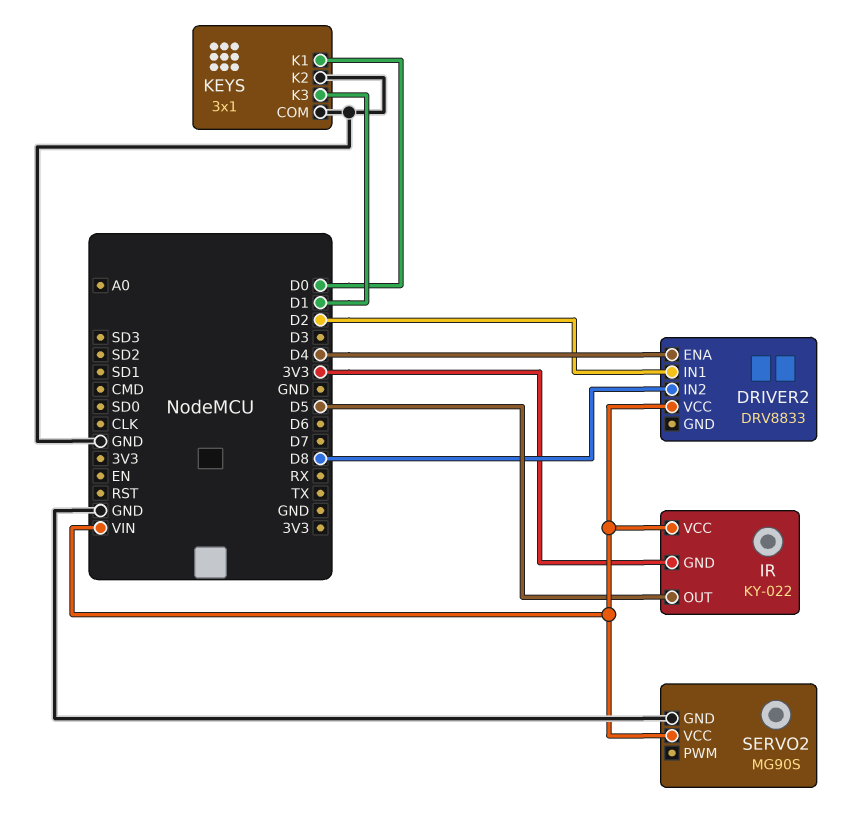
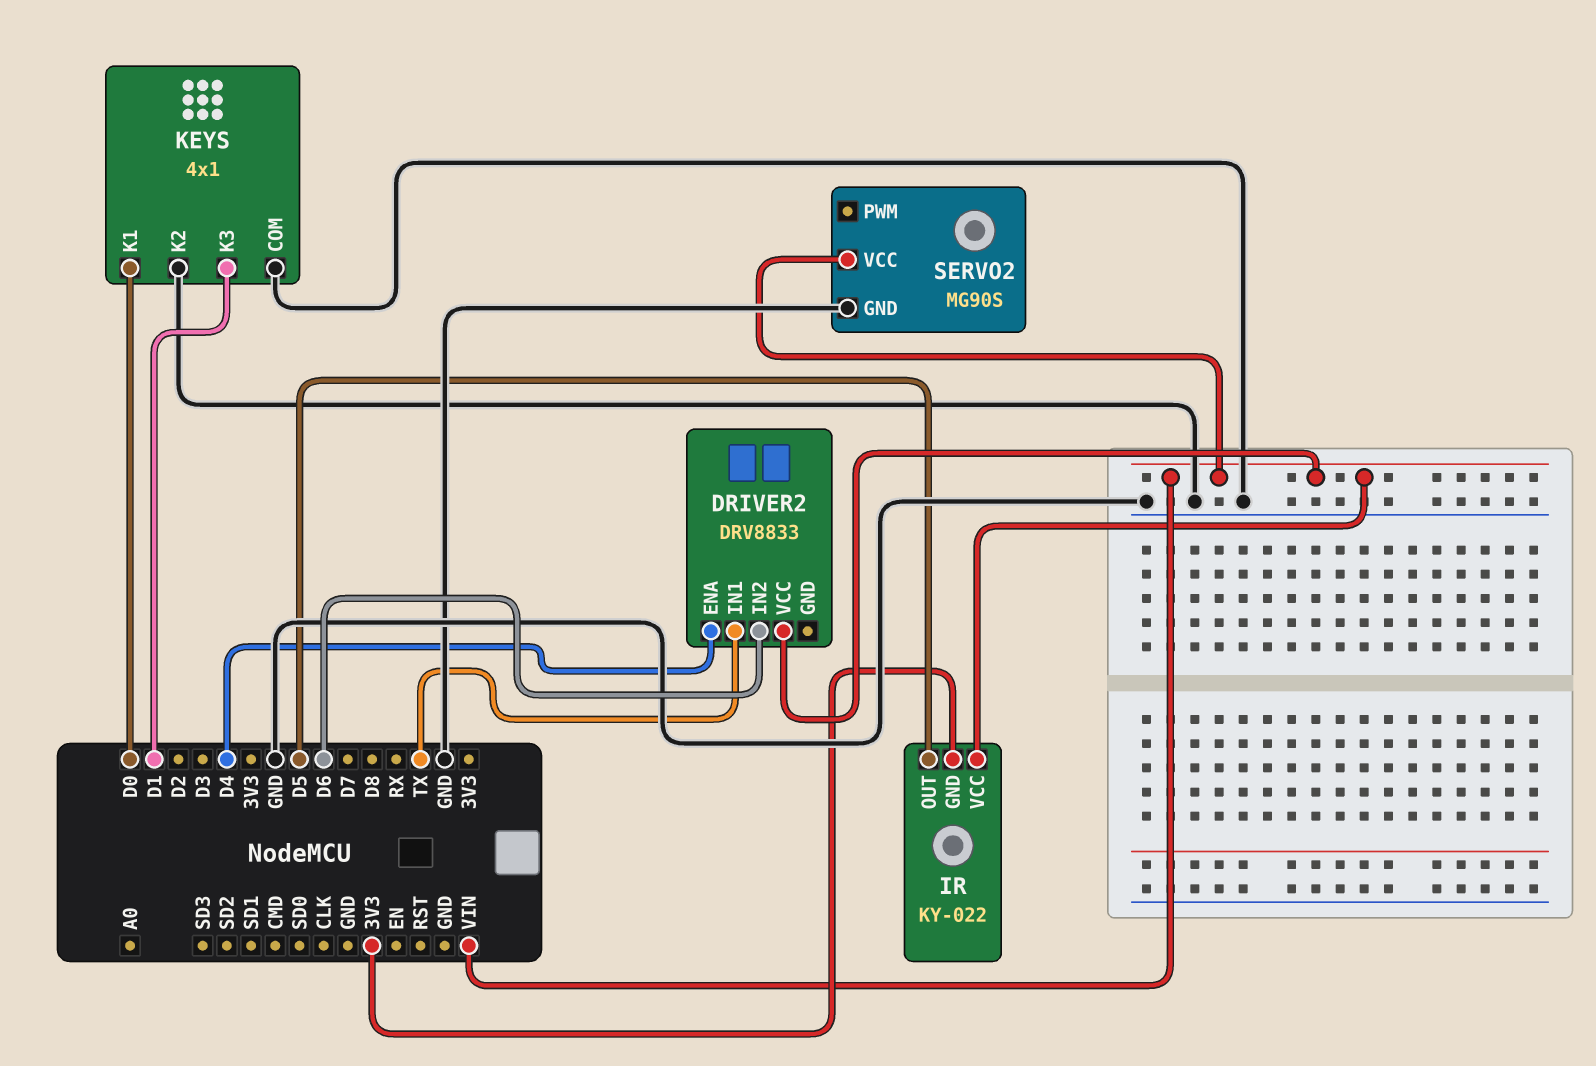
DRIVER2 pin IN1: D2 -> TX
DRIVER2 pin IN2: D8 -> D6
KEYS: 3x1 -> 4x1

